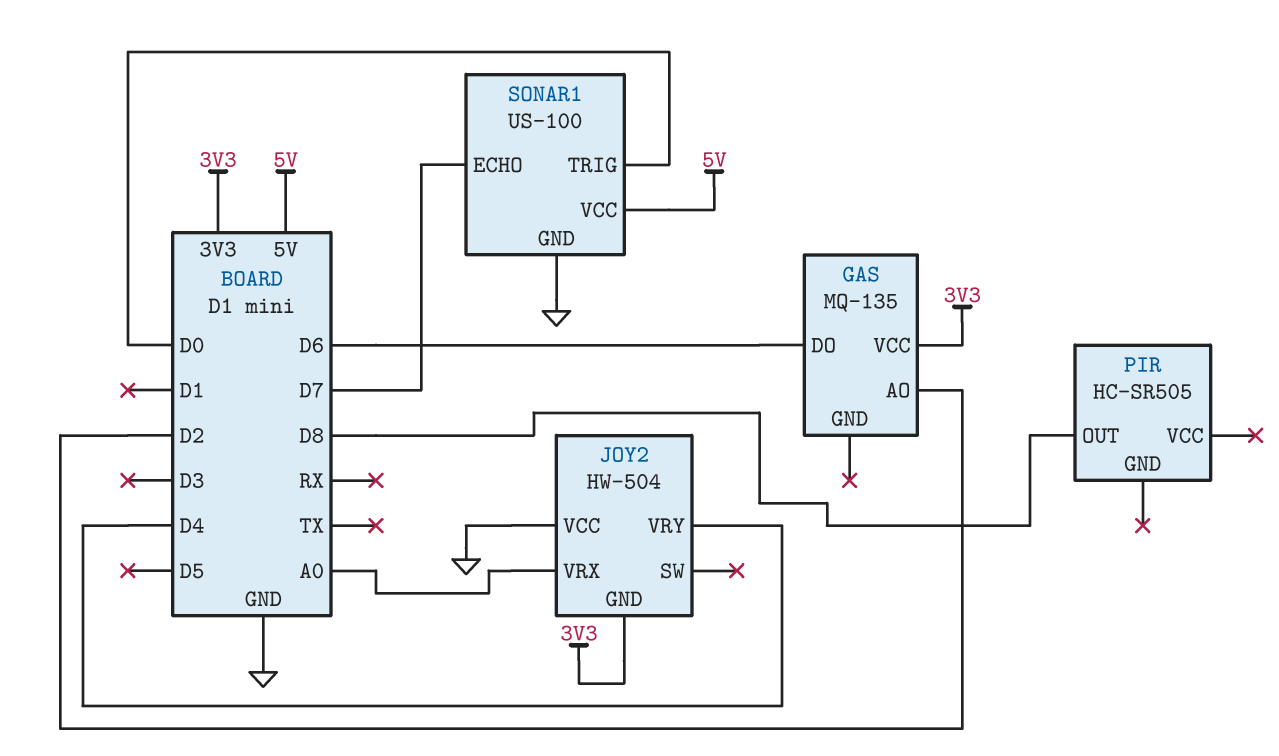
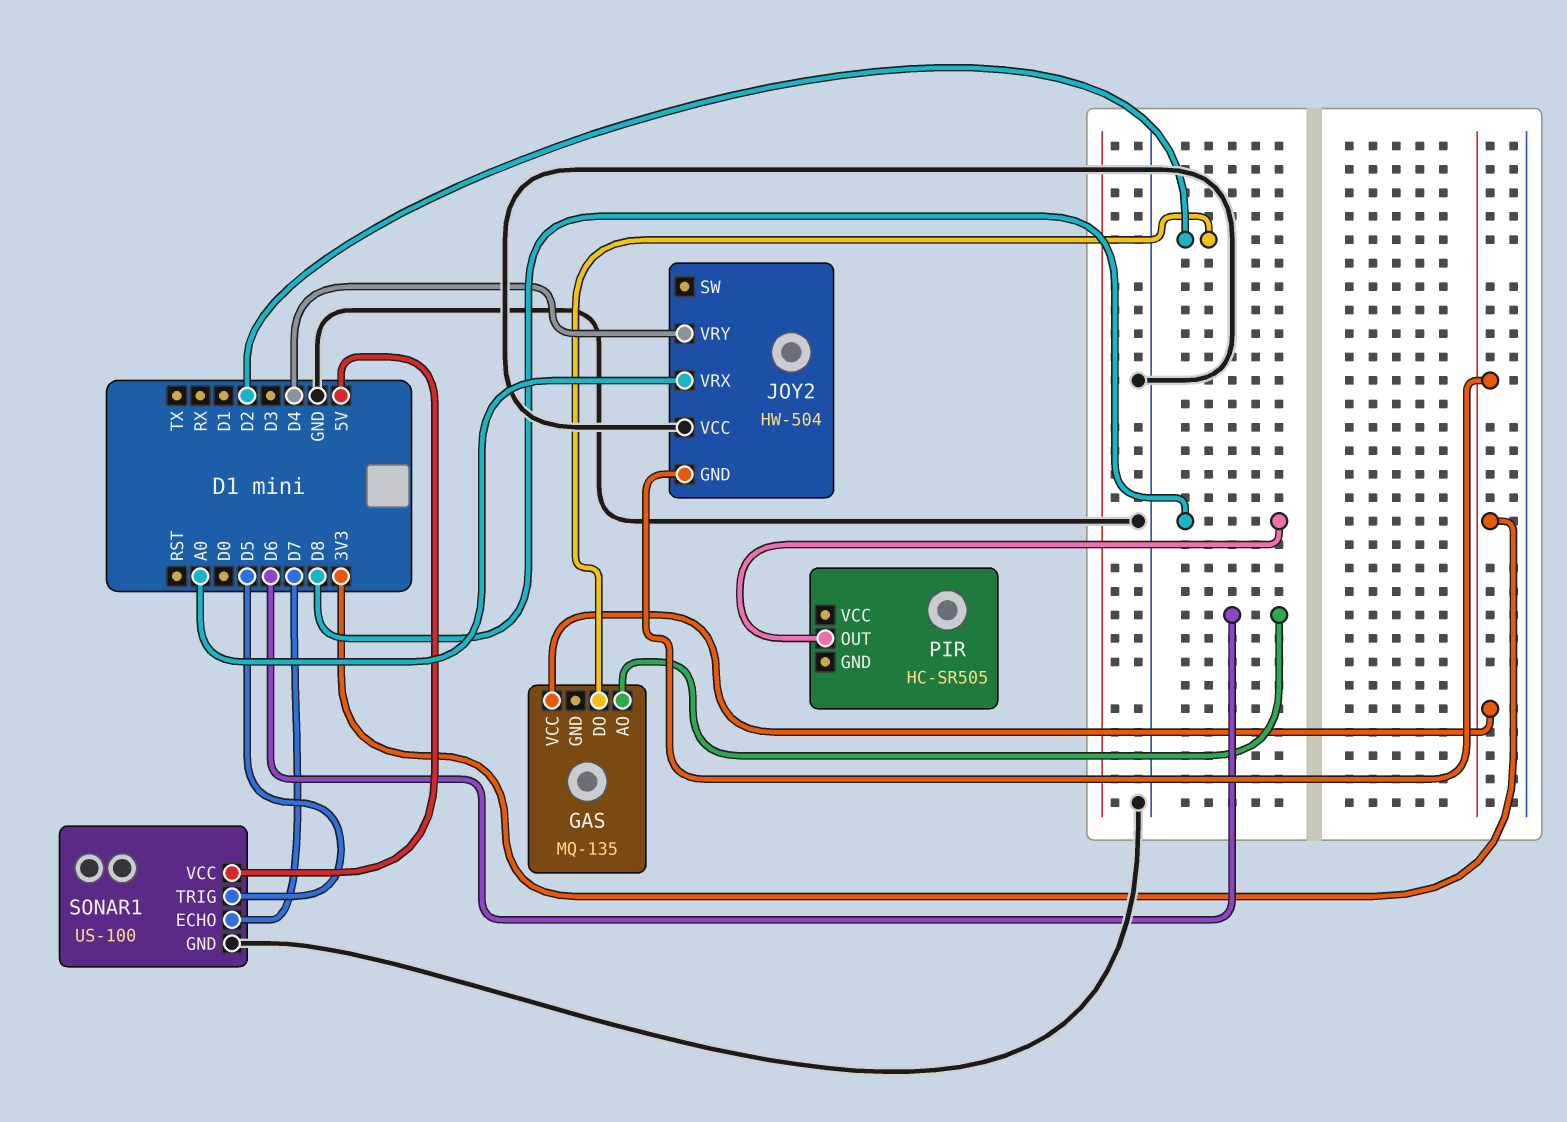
GAS pin AO: D2 -> D6
GAS pin DO: D6 -> D2
SONAR1 pin TRIG: D0 -> D5

